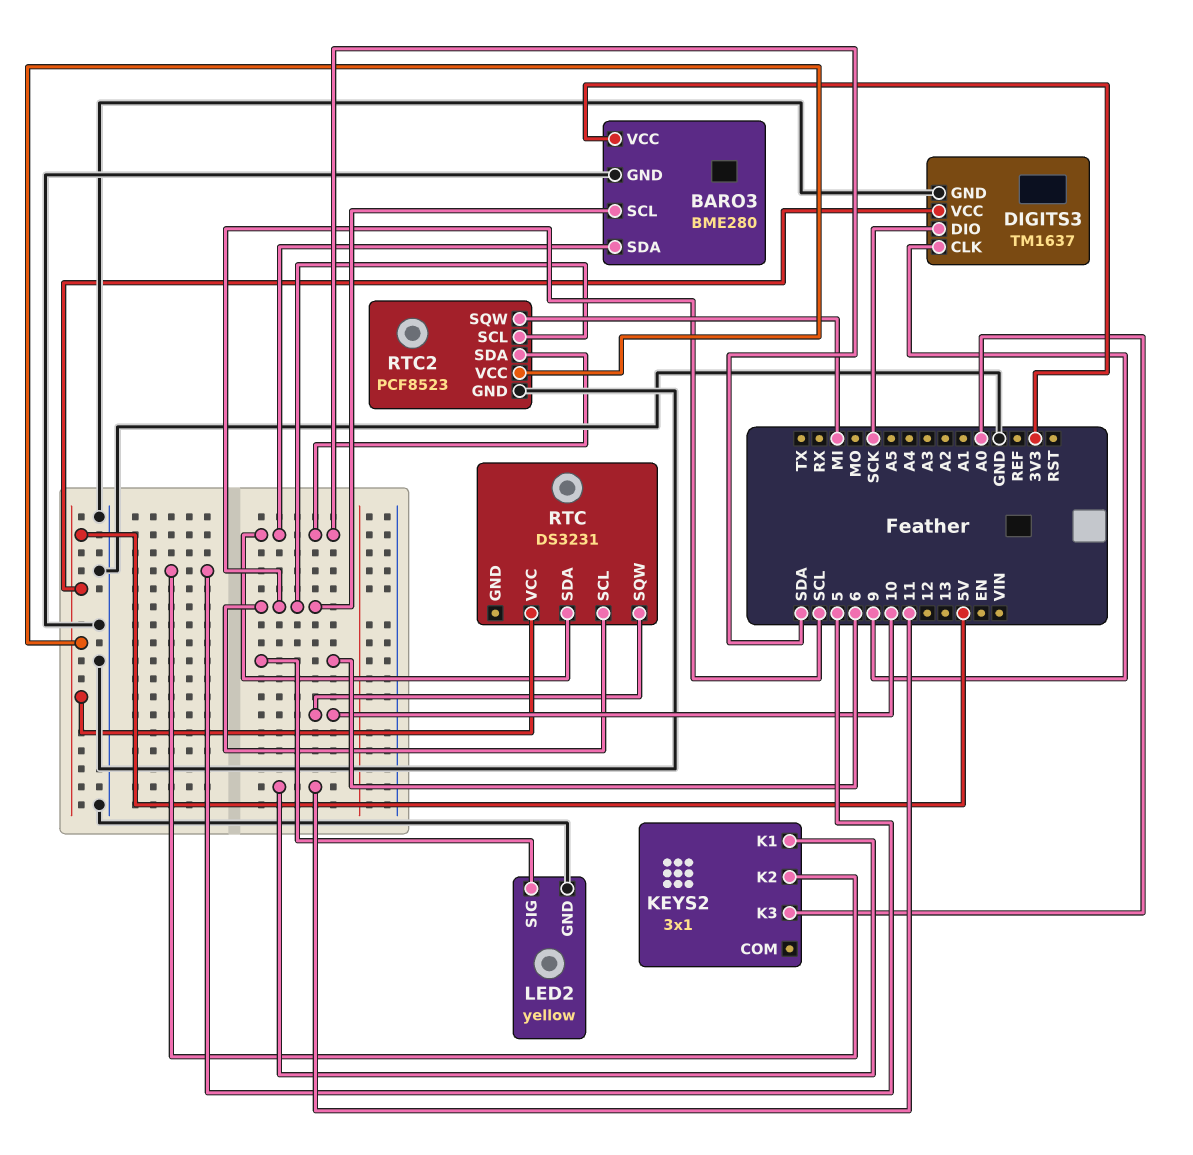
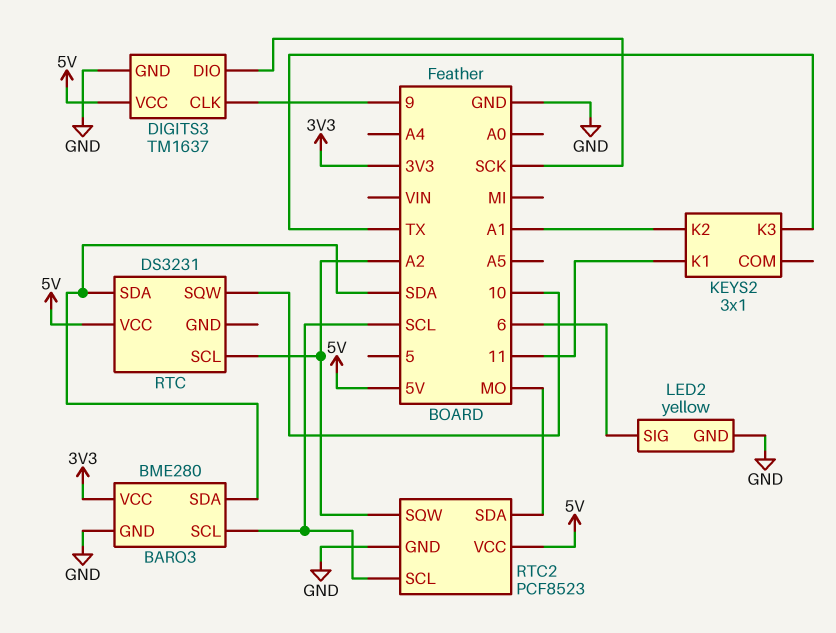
KEYS2 pin K2: 5 -> A1
KEYS2 pin K3: A0 -> TX
RTC pin SCL: SCL -> A2
RTC2 pin SDA: SDA -> MO
RTC2 pin SQW: MI -> A2

